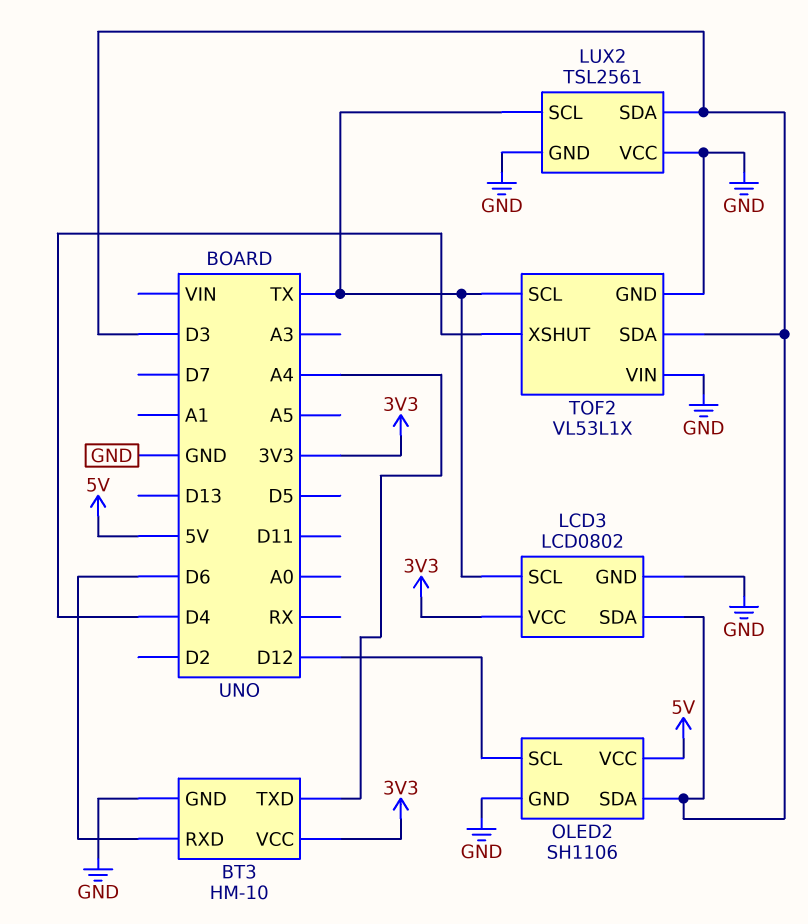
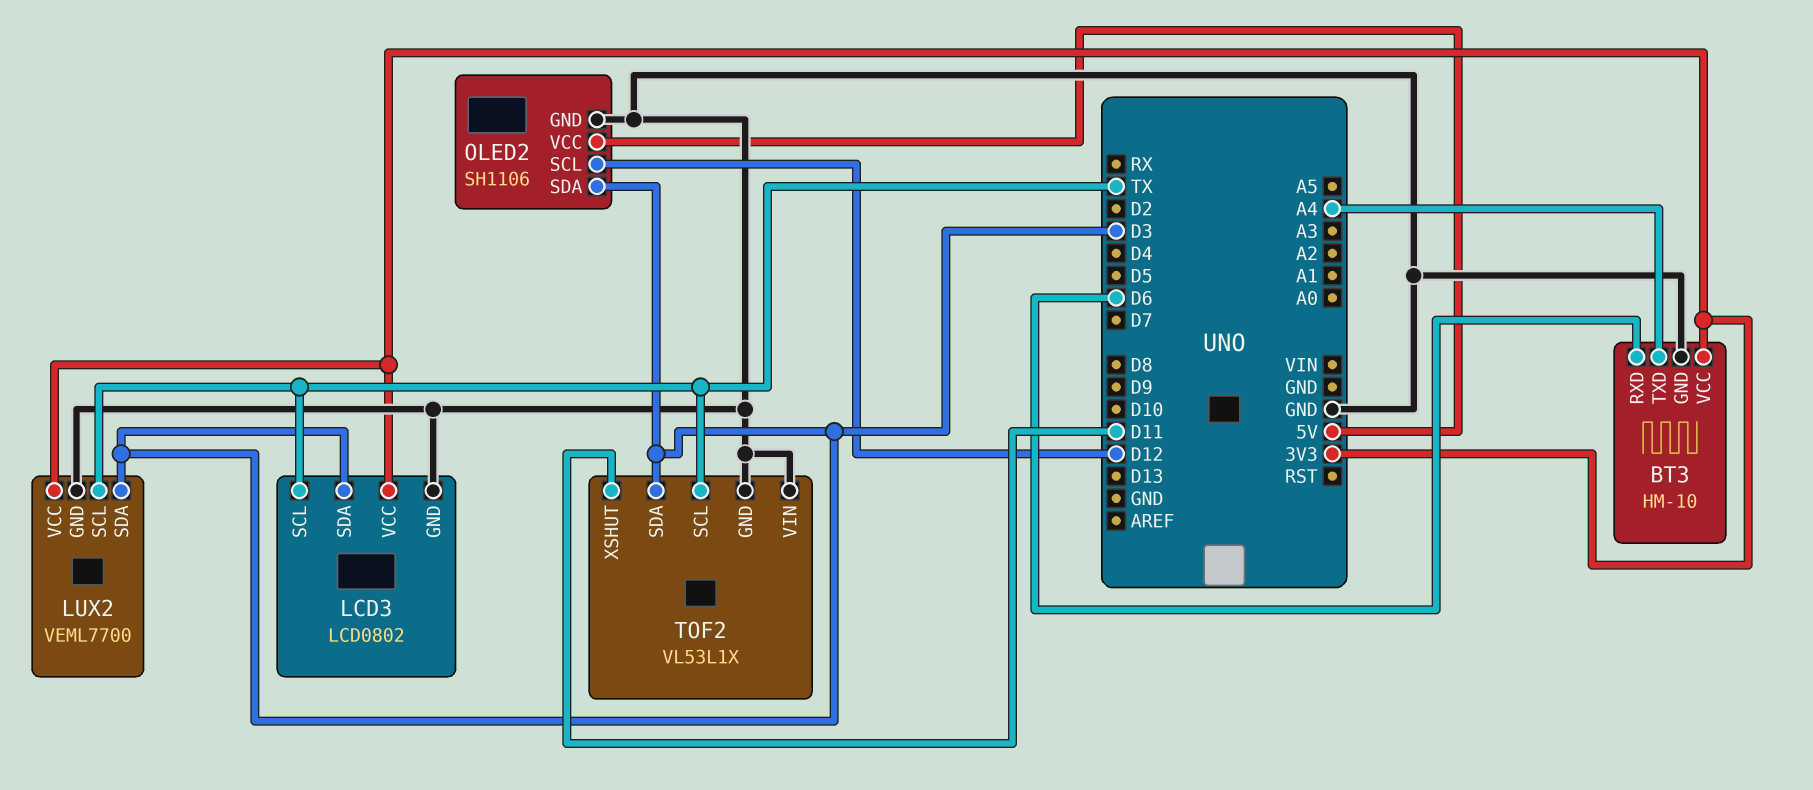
LUX2: TSL2561 -> VEML7700
LUX2 pin VCC: GND -> 3V3
TOF2 pin XSHUT: D4 -> D11

